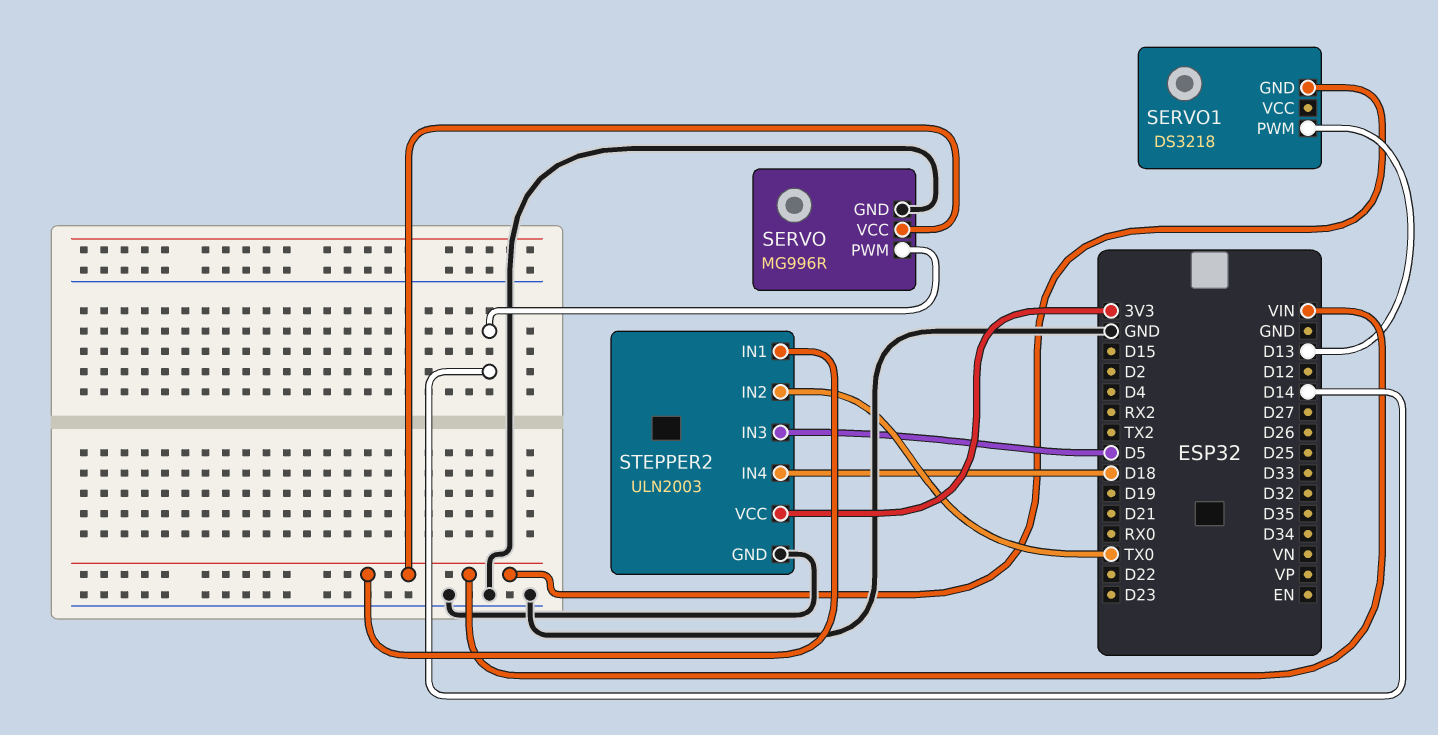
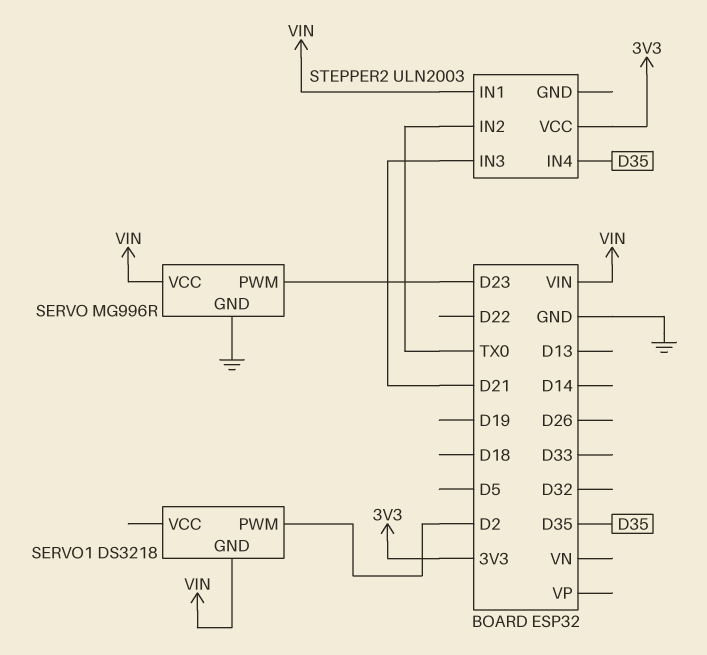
SERVO pin PWM: D14 -> D23
SERVO1 pin PWM: D13 -> D2
STEPPER2 pin GND: GND -> none
STEPPER2 pin IN3: D5 -> D21
STEPPER2 pin IN4: D18 -> D35

